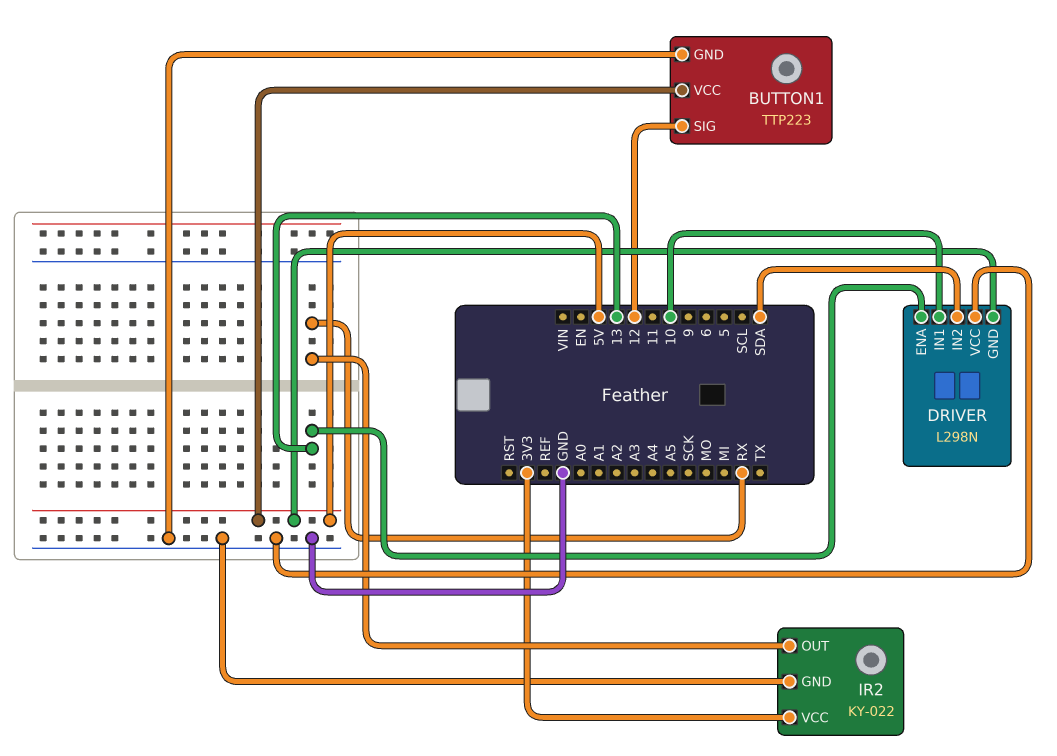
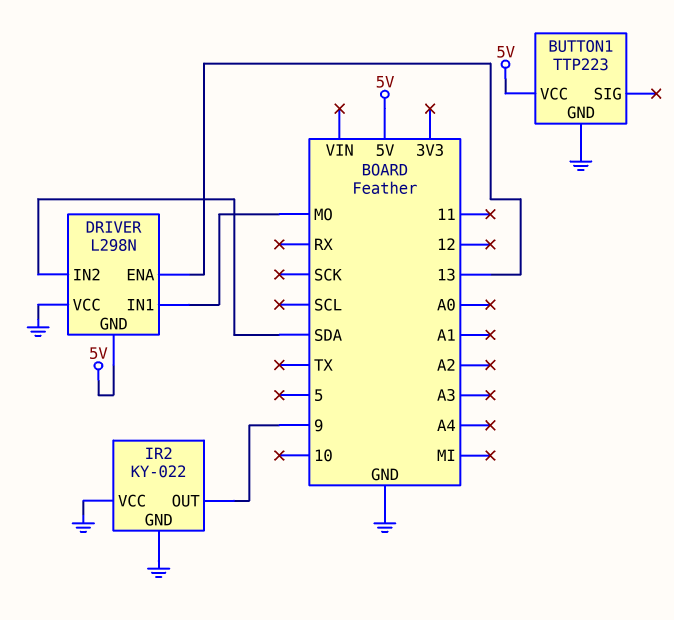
BUTTON1 pin SIG: 12 -> none
DRIVER pin IN1: 10 -> MO
IR2 pin OUT: RX -> 9
IR2 pin VCC: 3V3 -> GND

